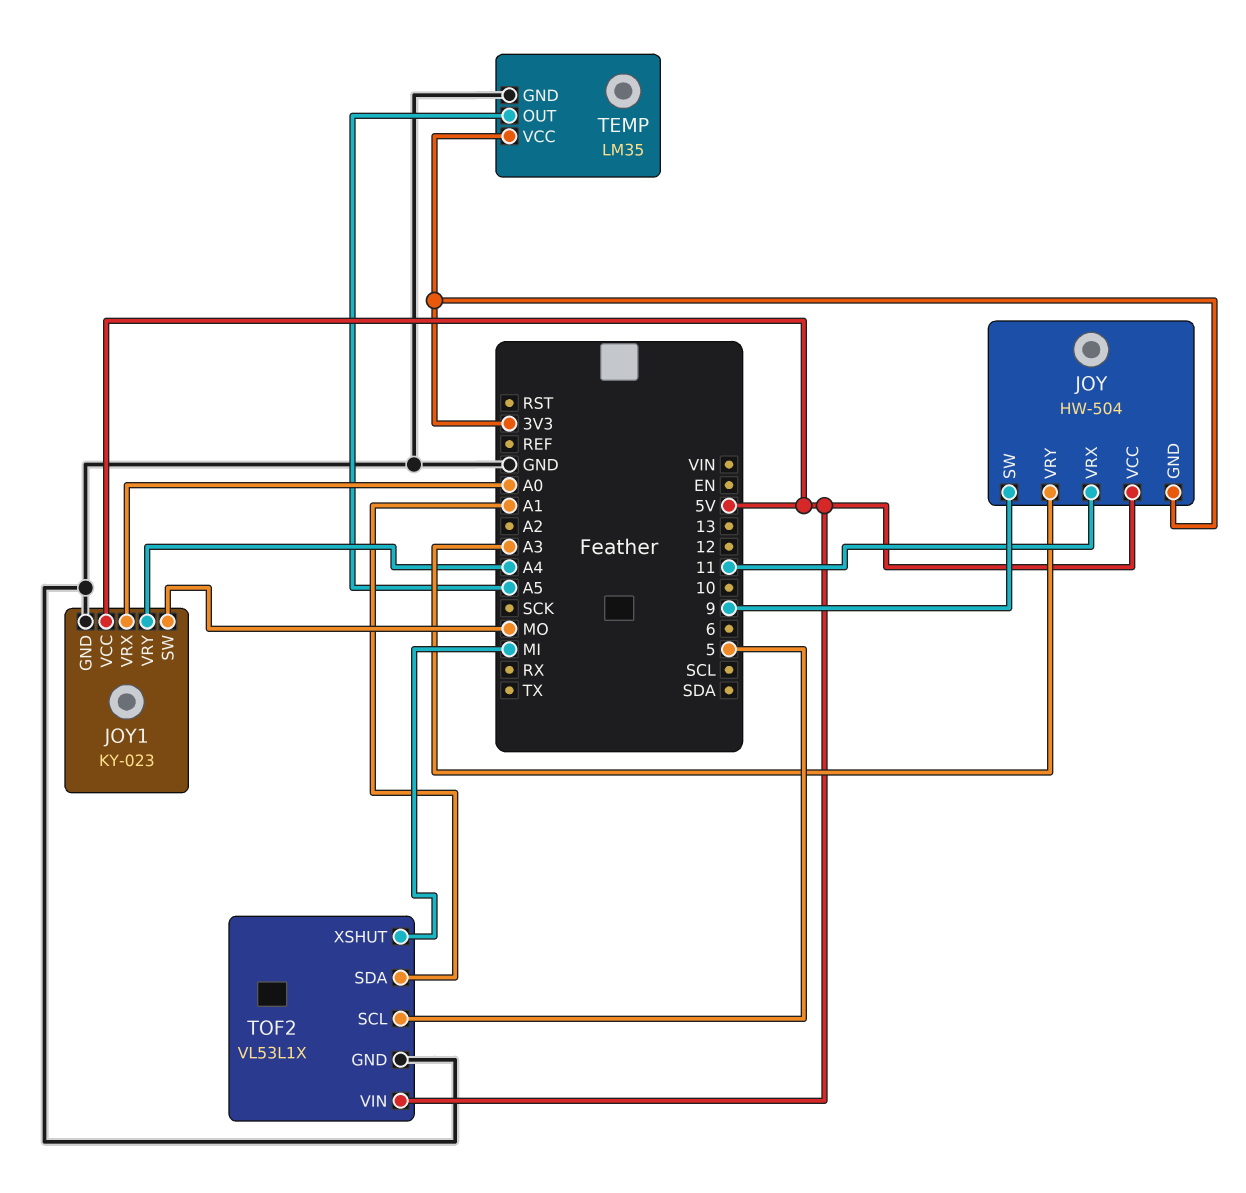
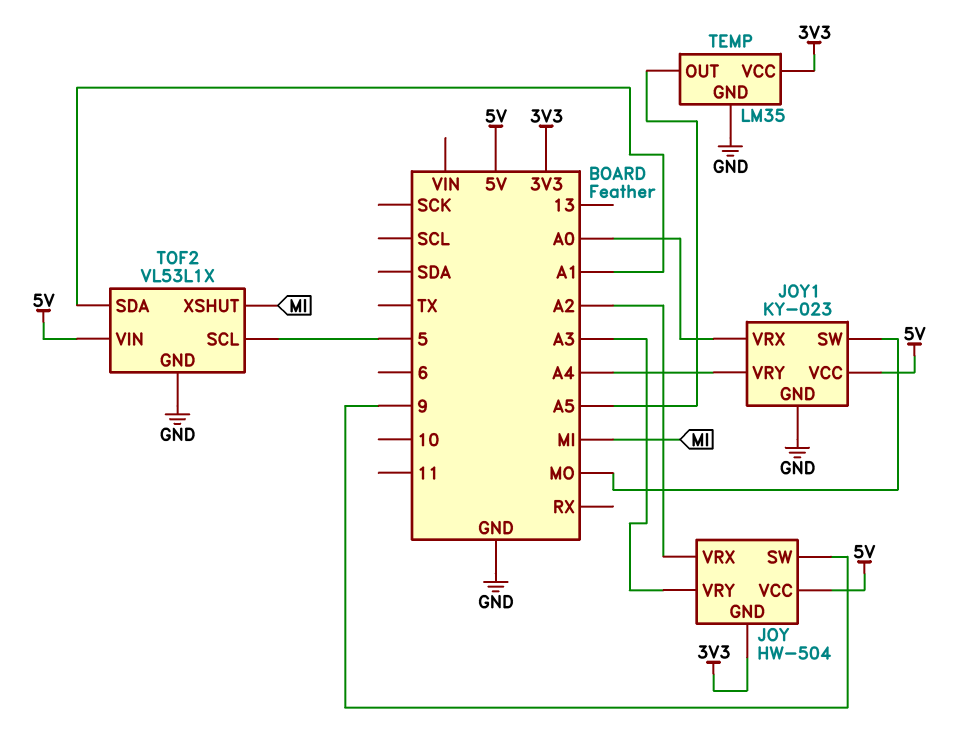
JOY pin VRX: 11 -> A2

